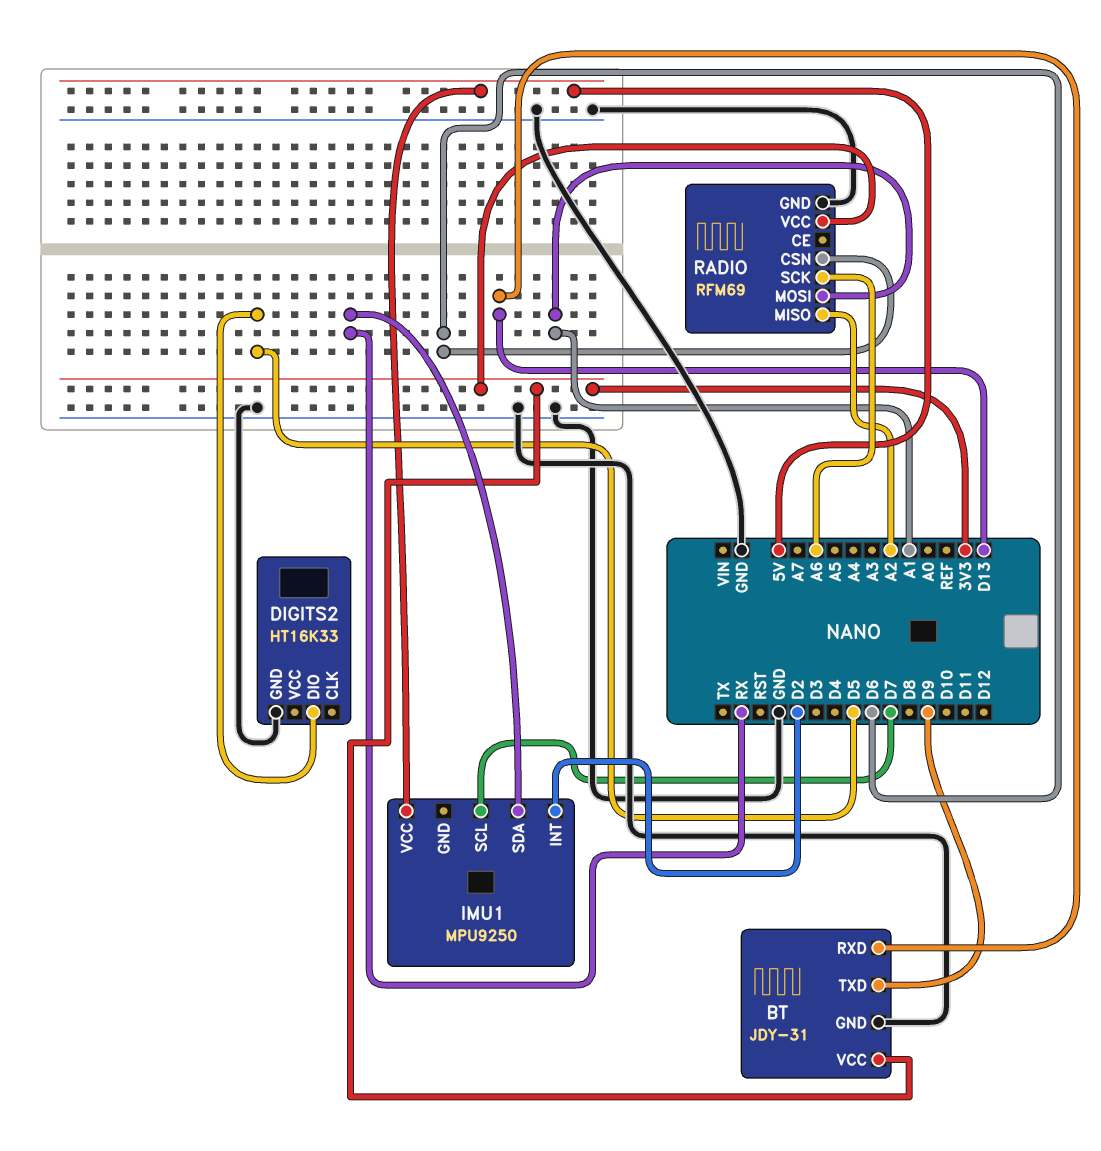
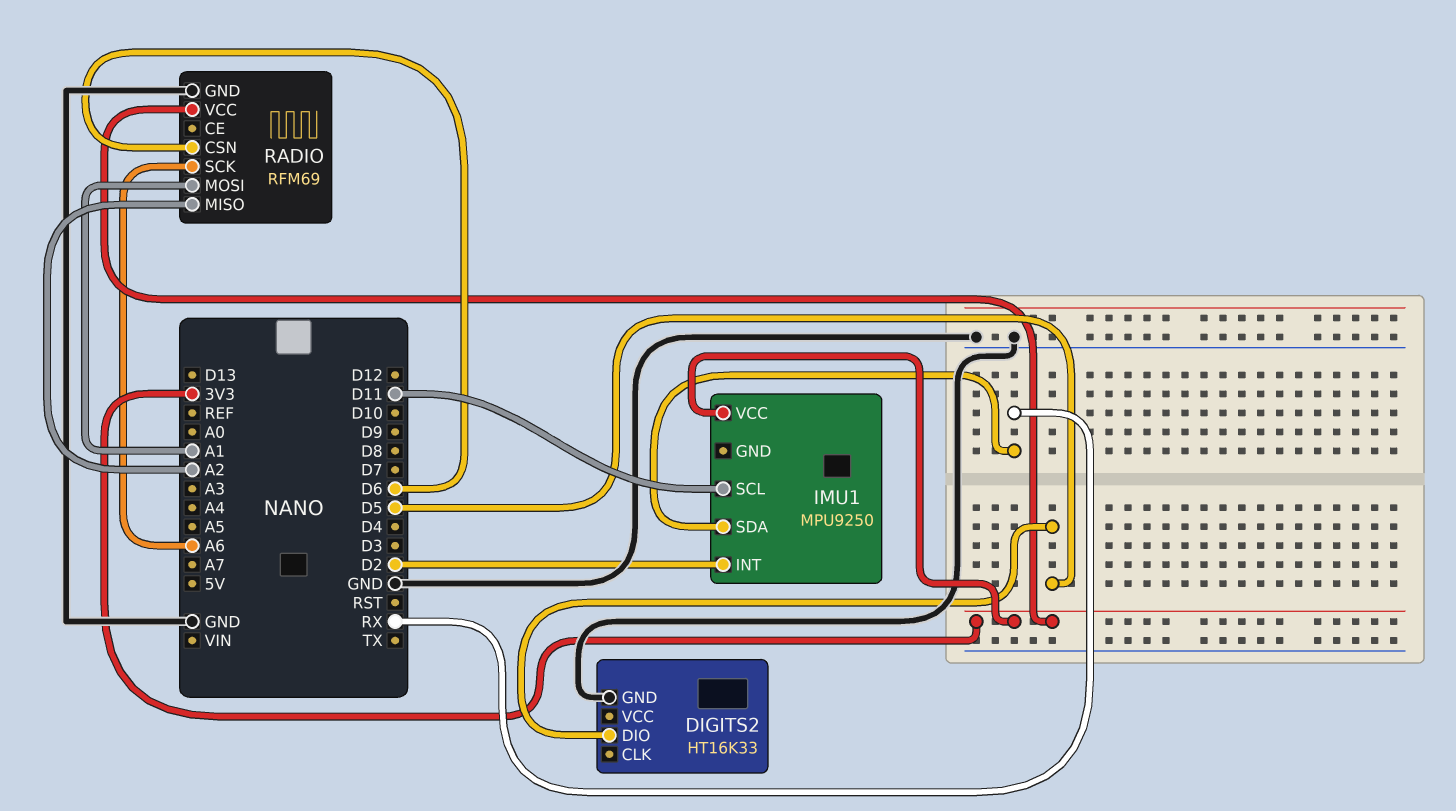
BT: JDY-31 -> none
BT pin GND: GND -> none
BT pin RXD: D13 -> none
BT pin TXD: D9 -> none
BT pin VCC: 3V3 -> none
IMU1 pin SCL: D7 -> D11
IMU1 pin VCC: 5V -> 3V3

